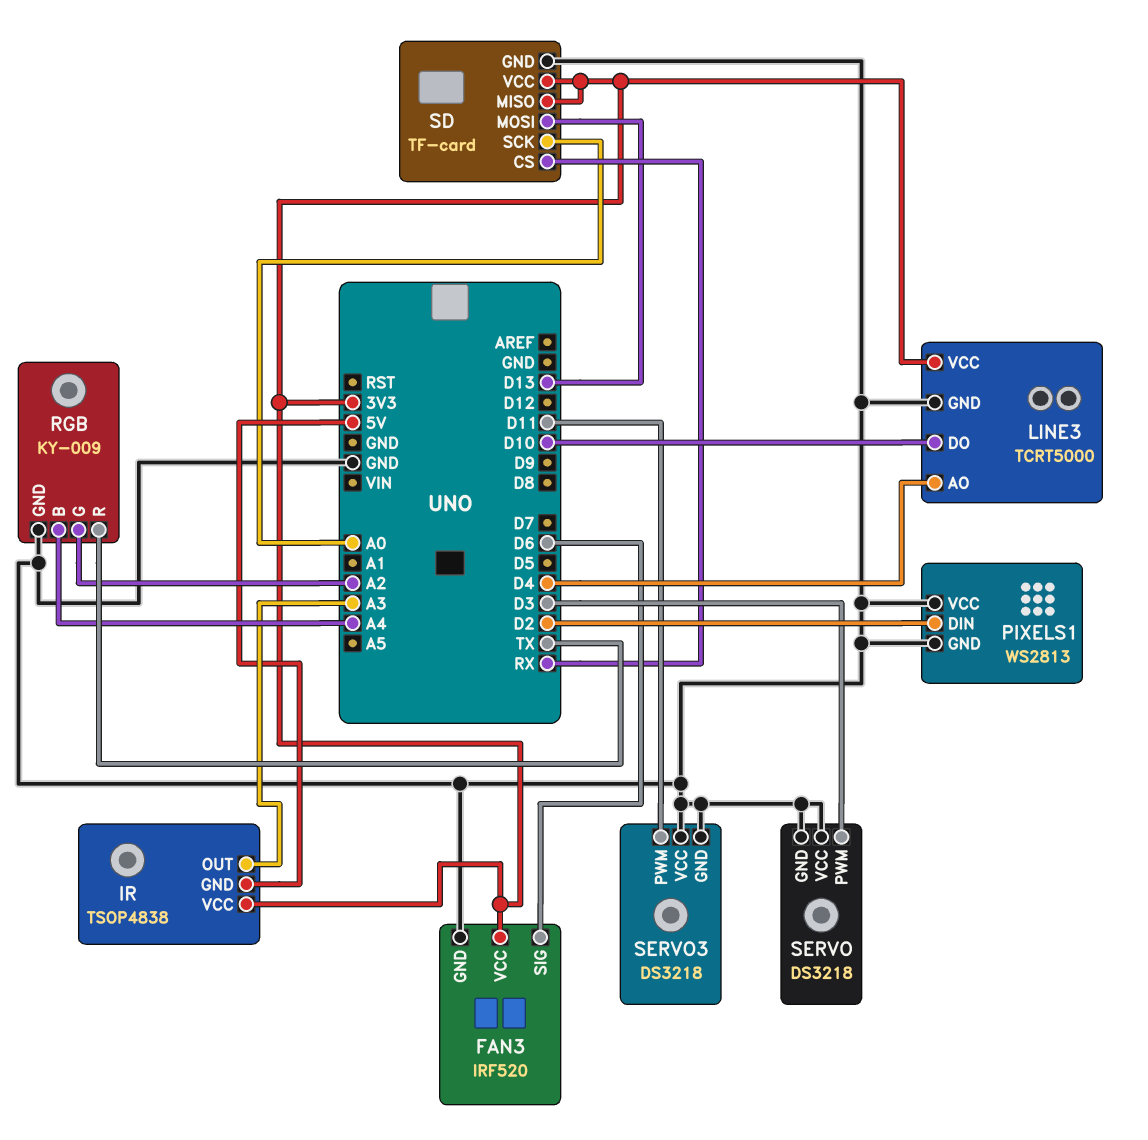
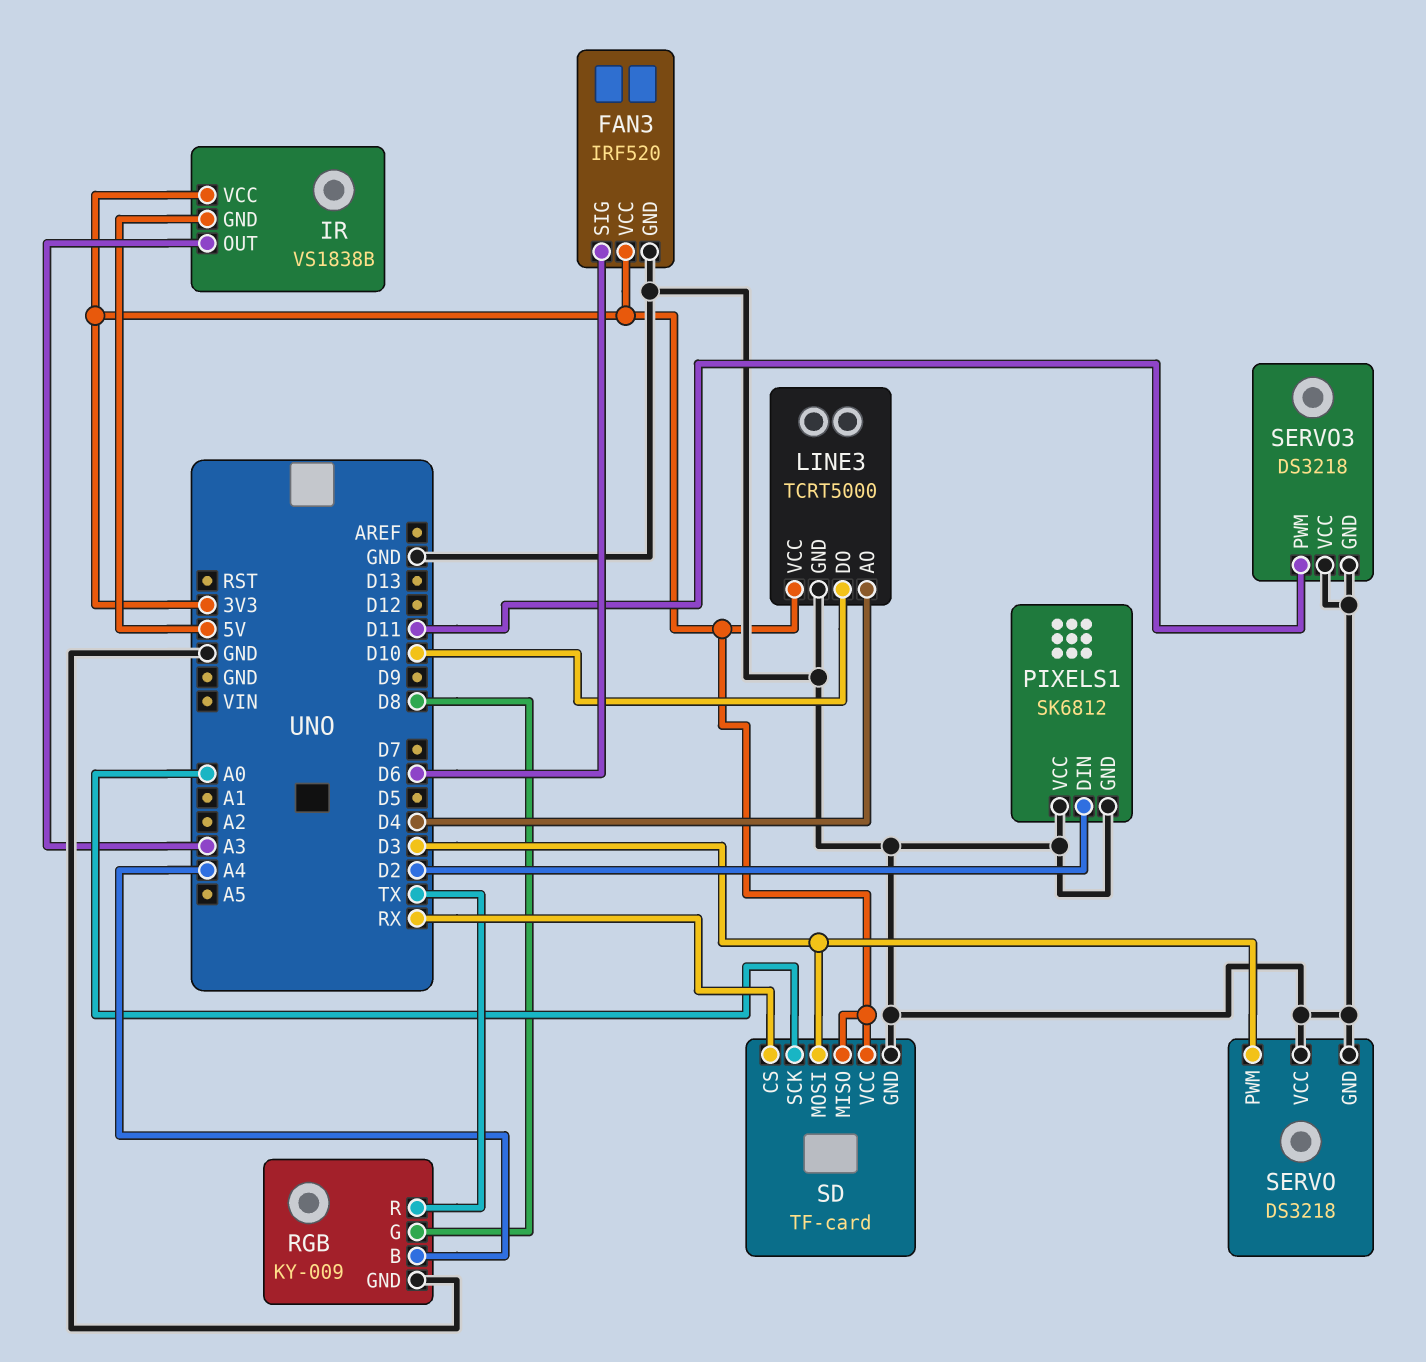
IR: TSOP4838 -> VS1838B
PIXELS1: WS2813 -> SK6812
RGB pin G: A2 -> D8
SD pin MOSI: D13 -> D3

